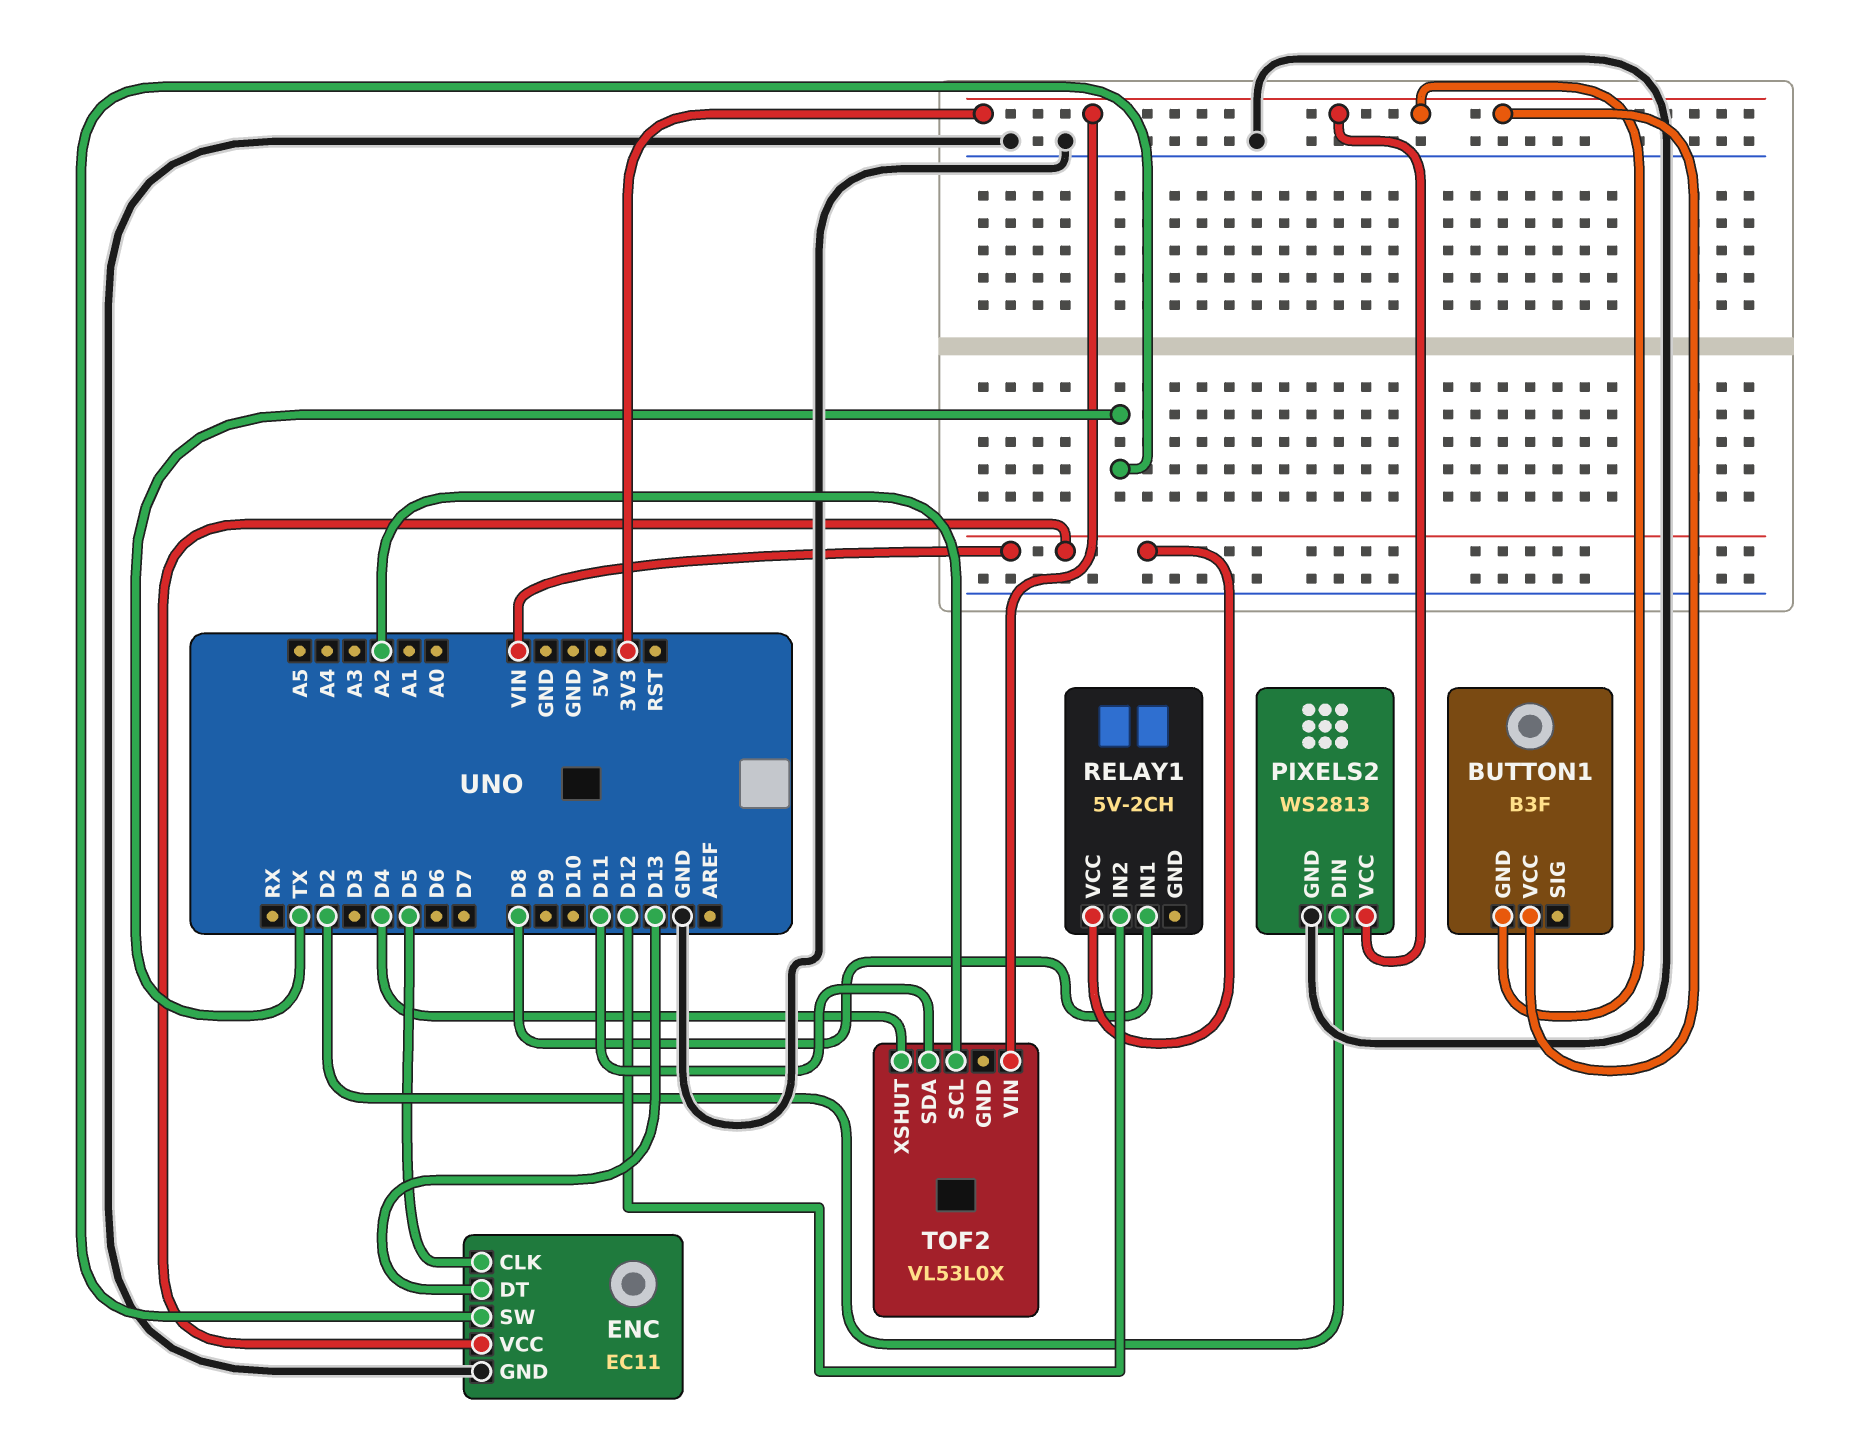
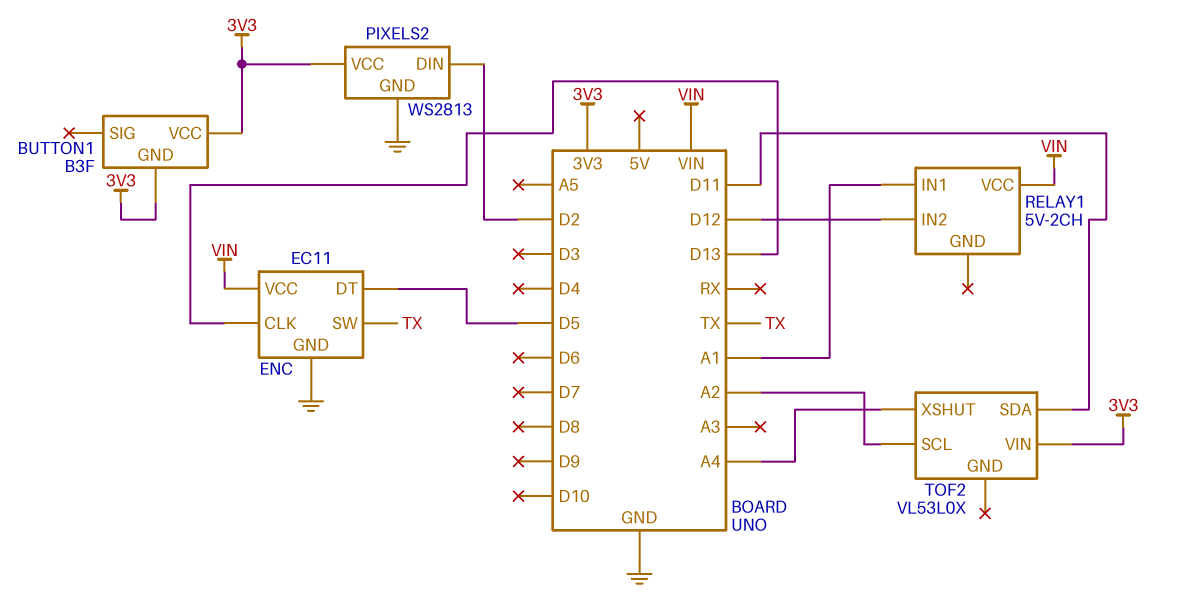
ENC pin CLK: D5 -> D13
ENC pin DT: D13 -> D5
RELAY1 pin IN1: D8 -> A1
TOF2 pin XSHUT: D4 -> A4

